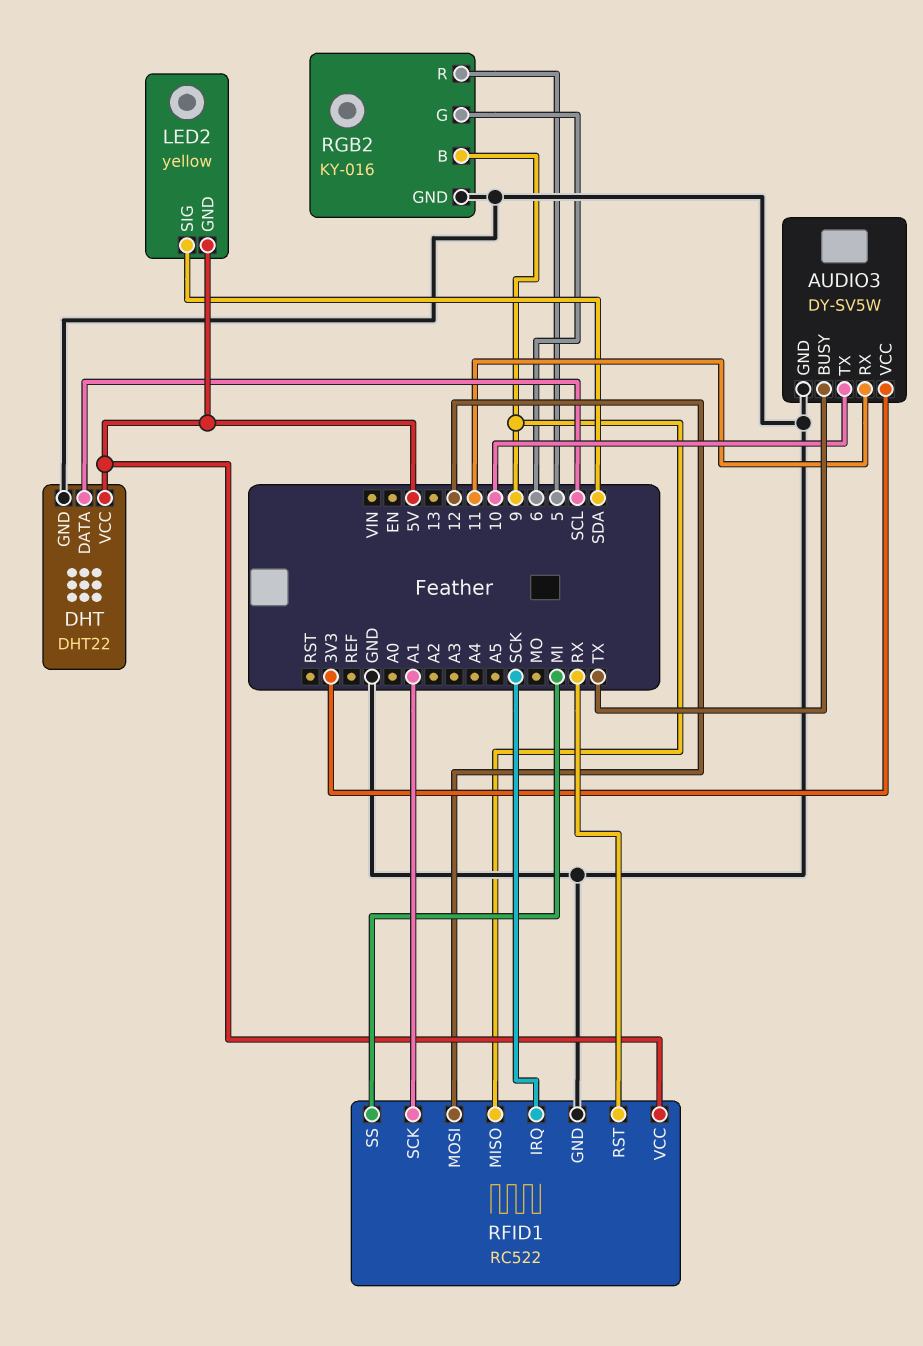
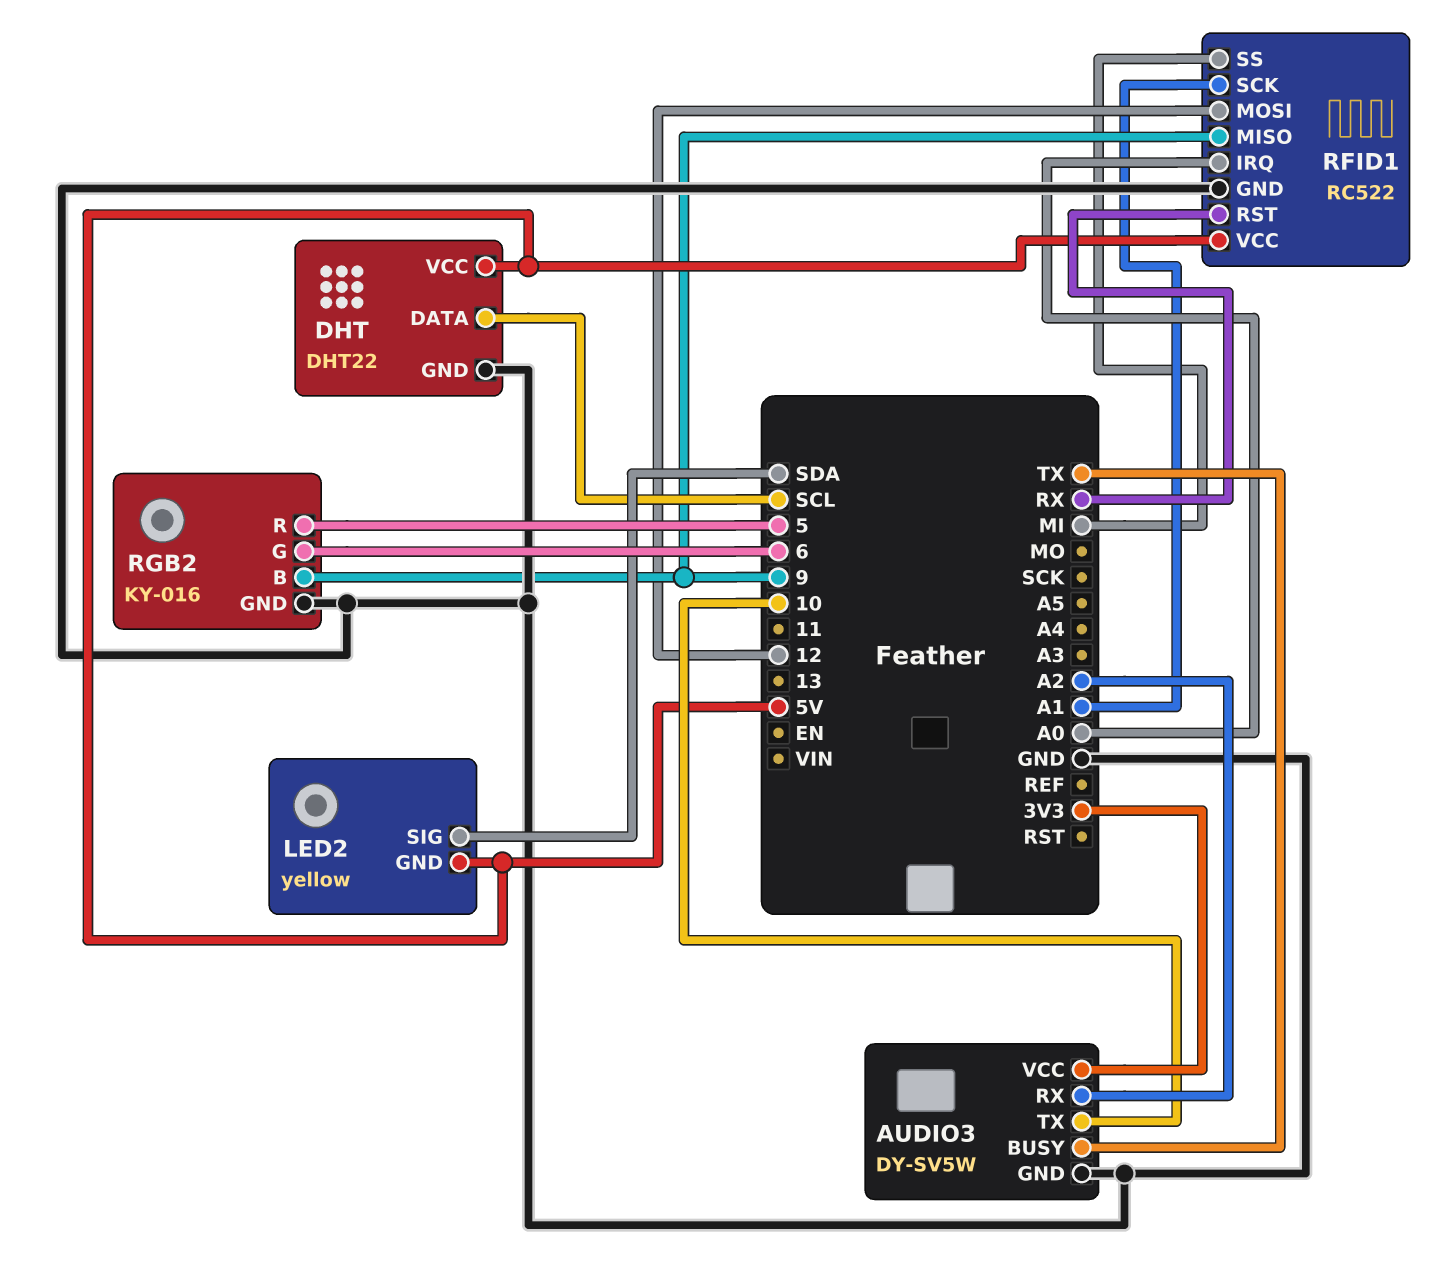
AUDIO3 pin RX: 11 -> A2
RFID1 pin IRQ: SCK -> A0

